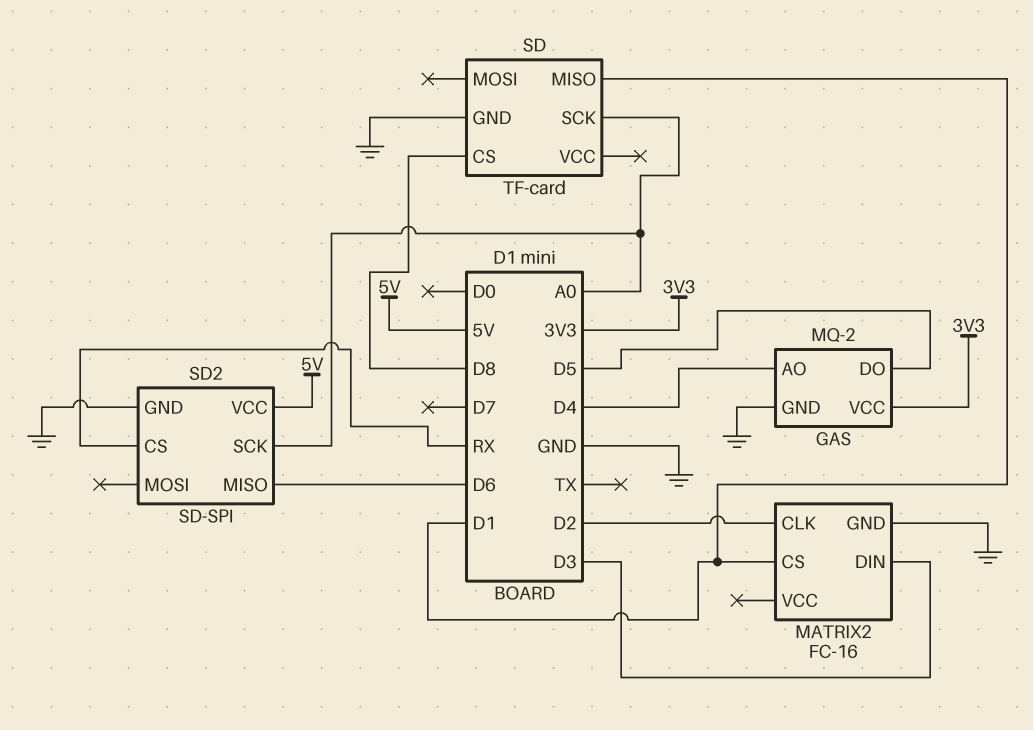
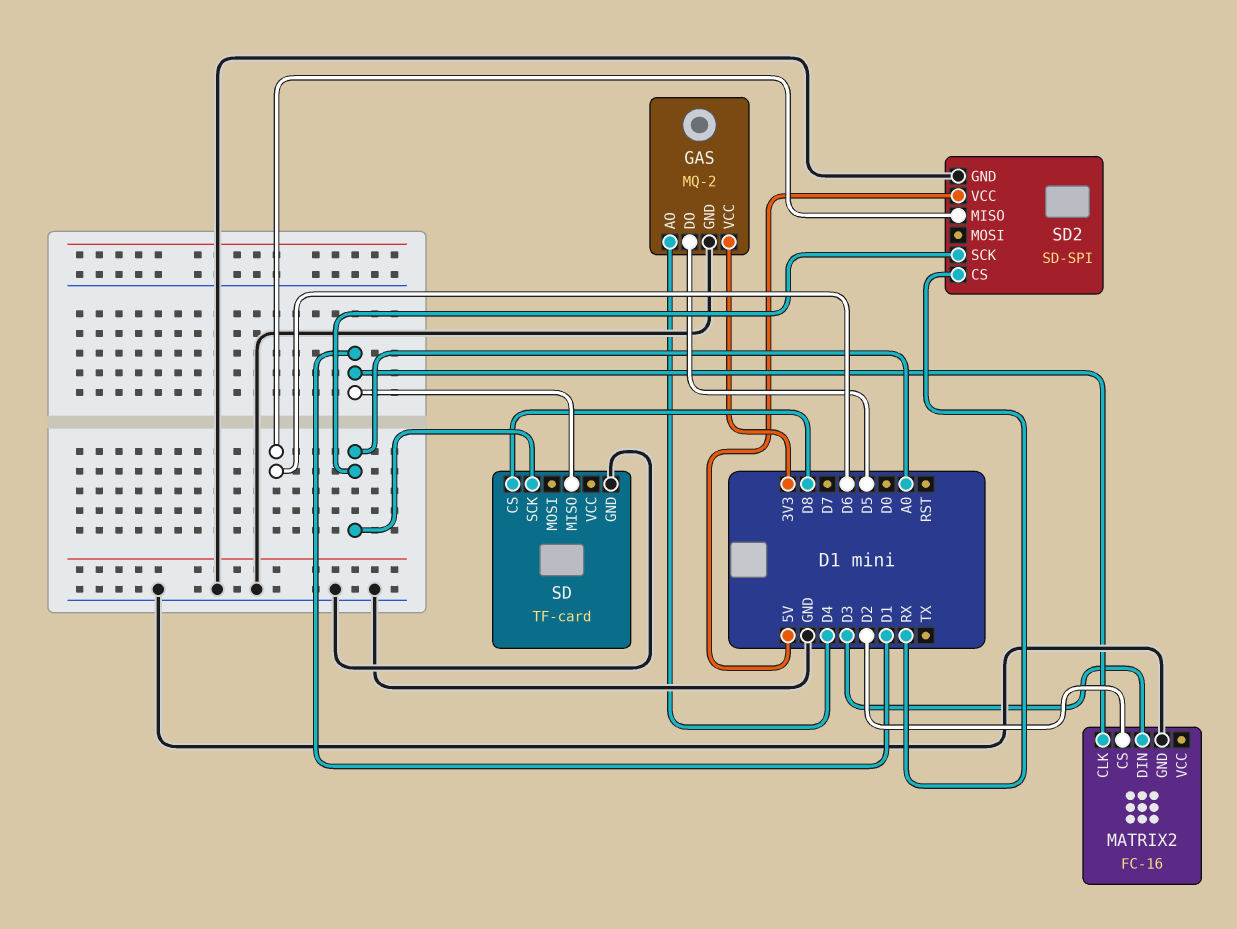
MATRIX2 pin CLK: D2 -> D1
MATRIX2 pin CS: D1 -> D2

